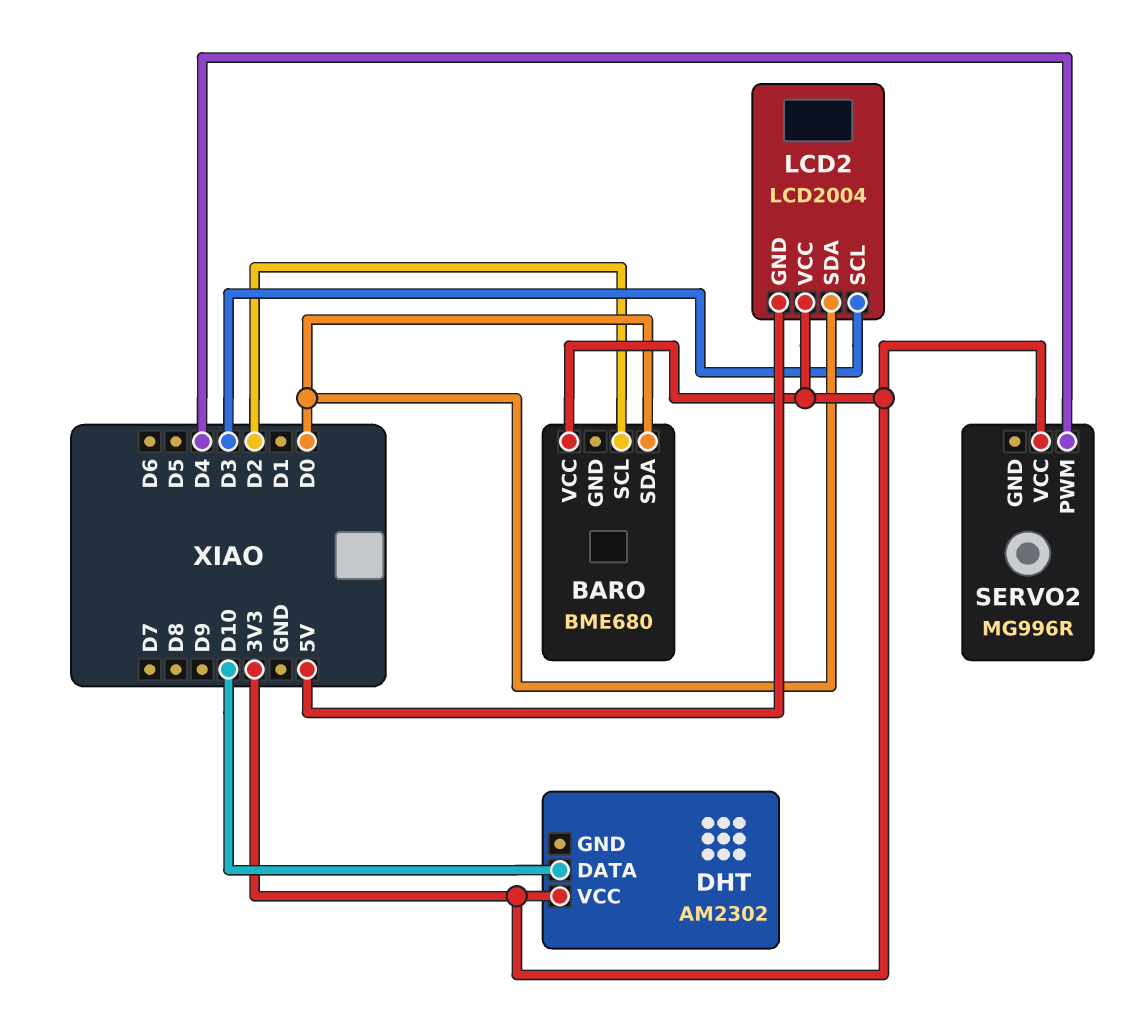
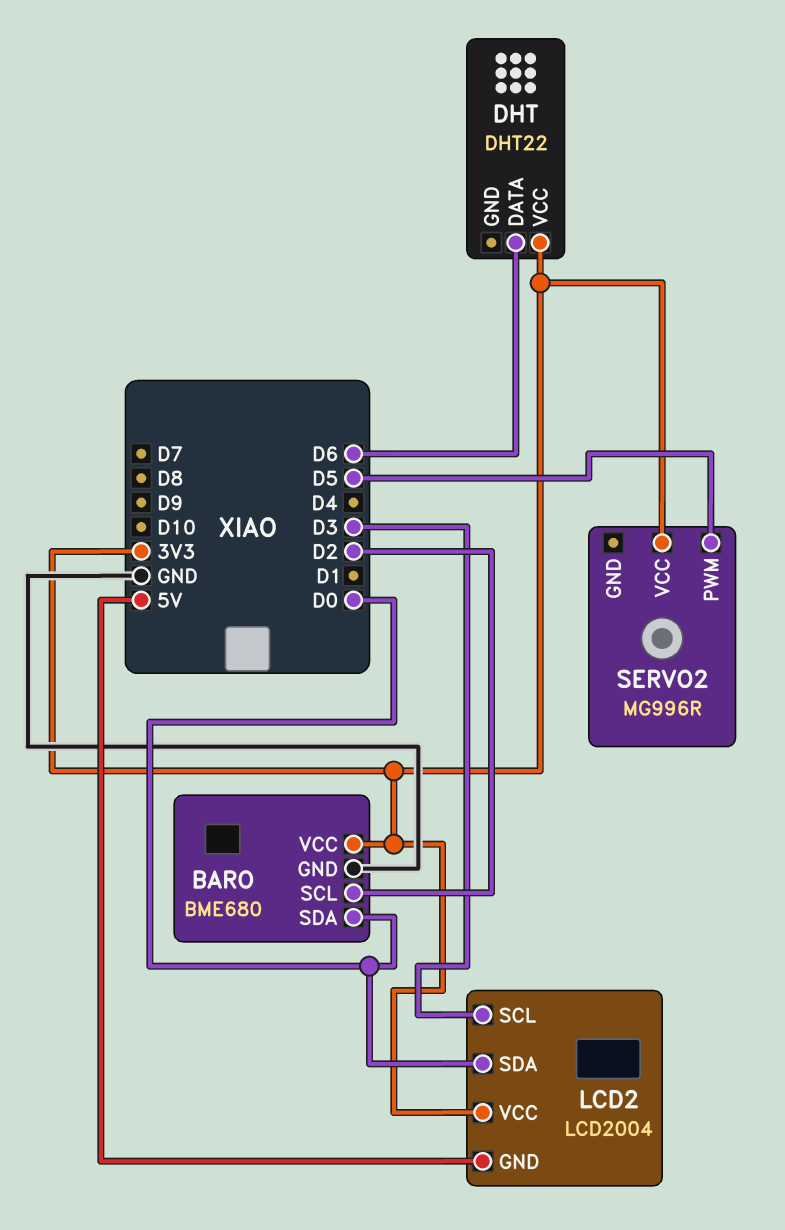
BARO pin GND: none -> GND
DHT: AM2302 -> DHT22
DHT pin DATA: D10 -> D6
SERVO2 pin PWM: D4 -> D5

